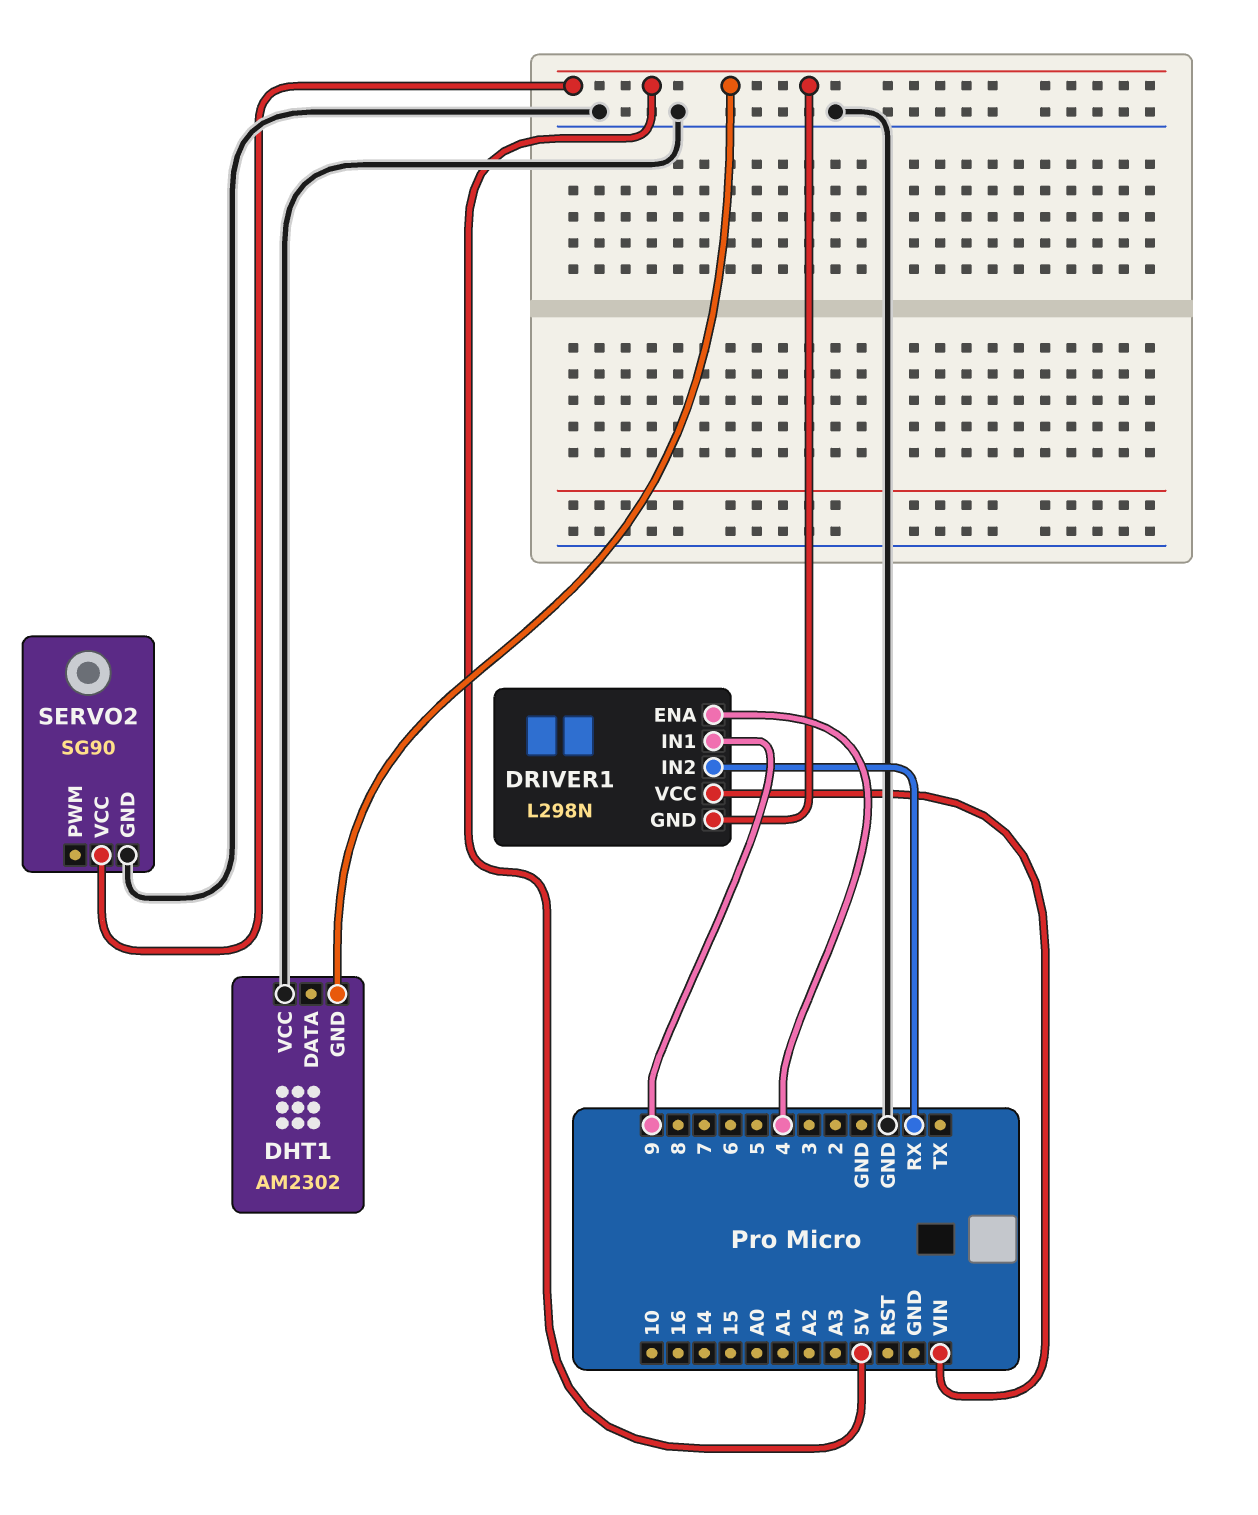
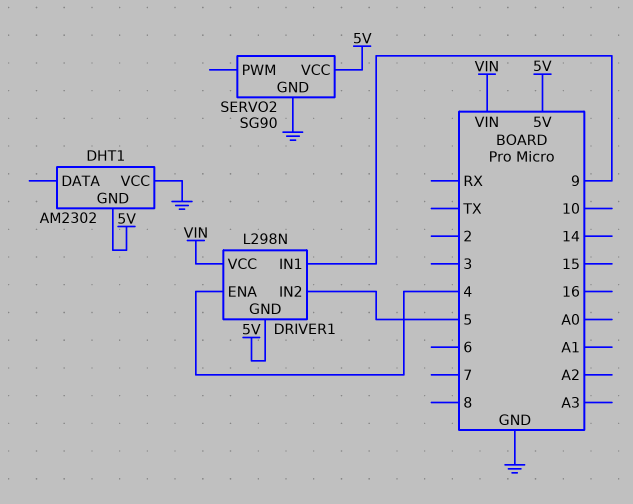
DRIVER1 pin IN2: RX -> 5

